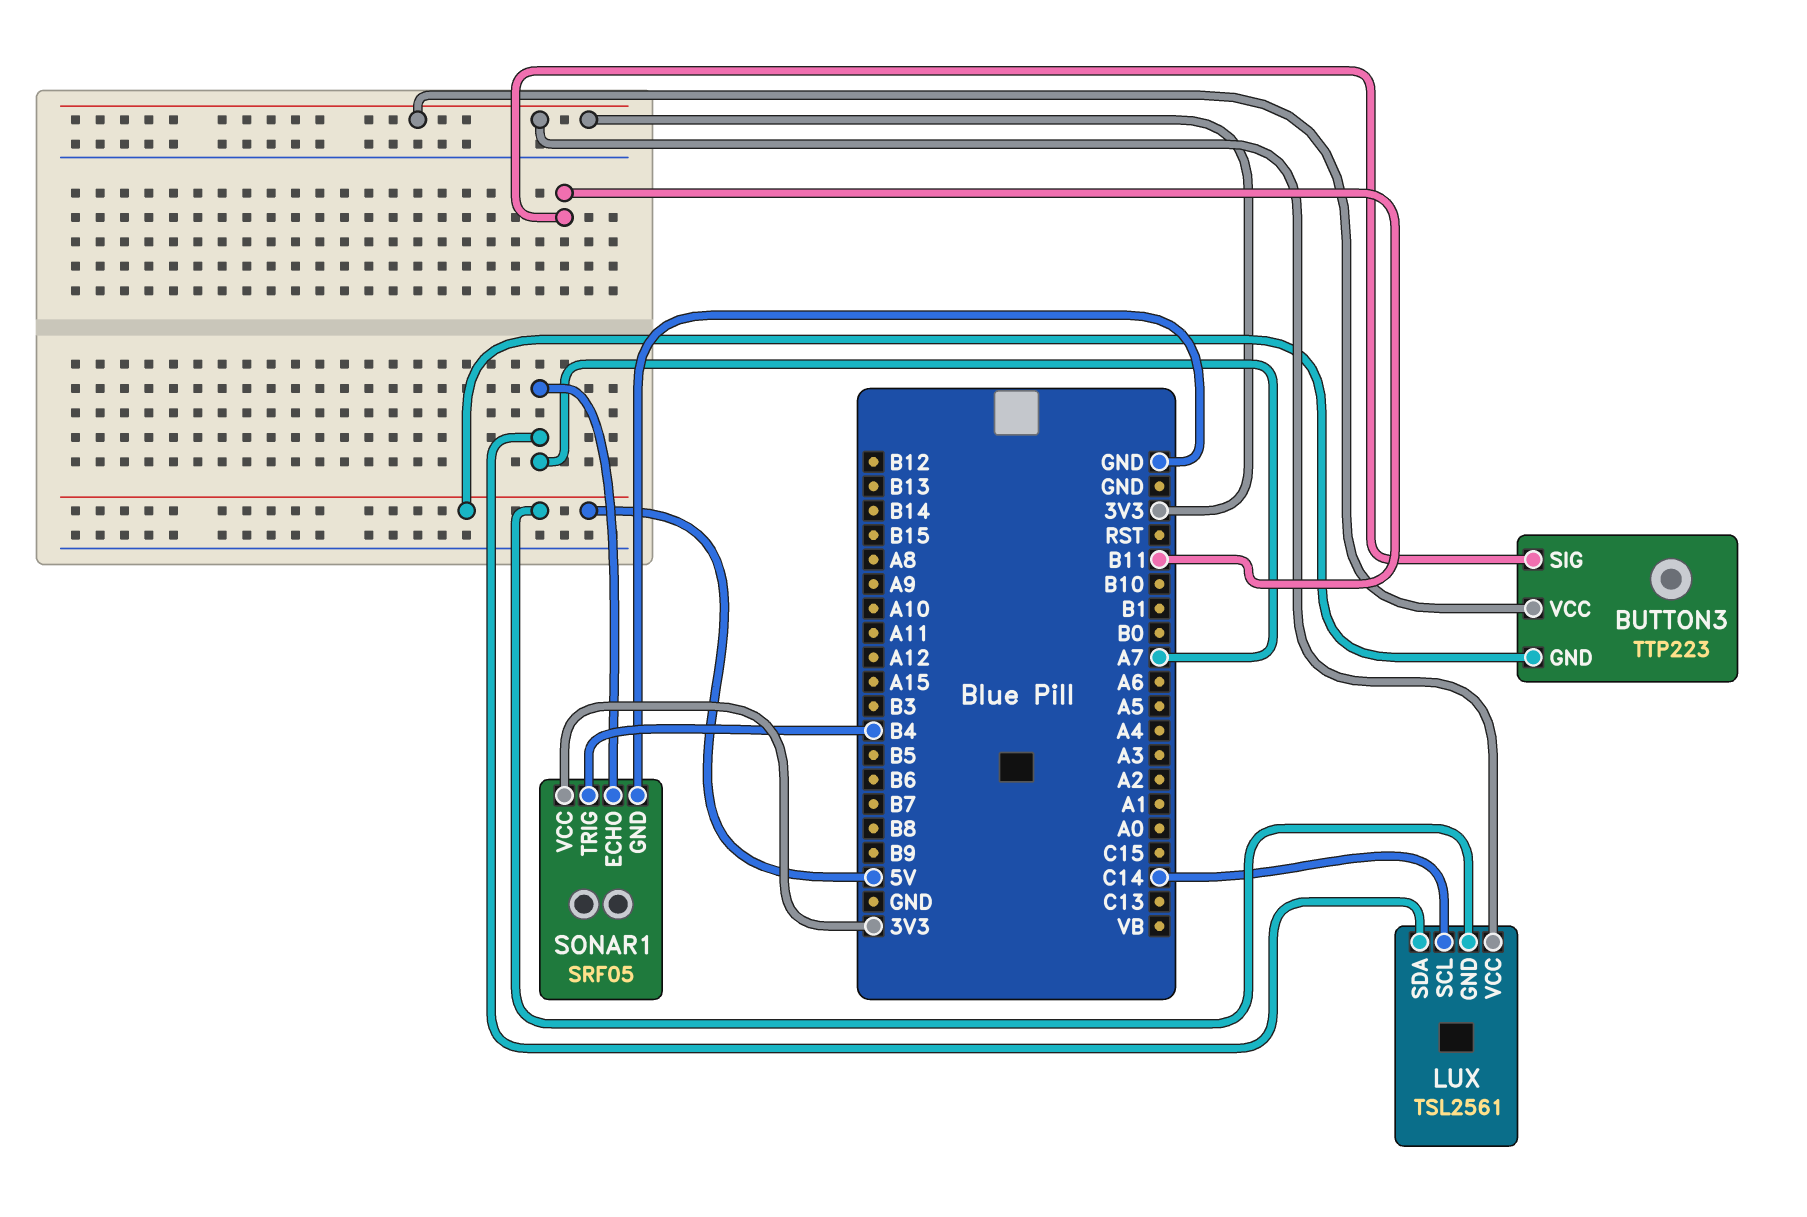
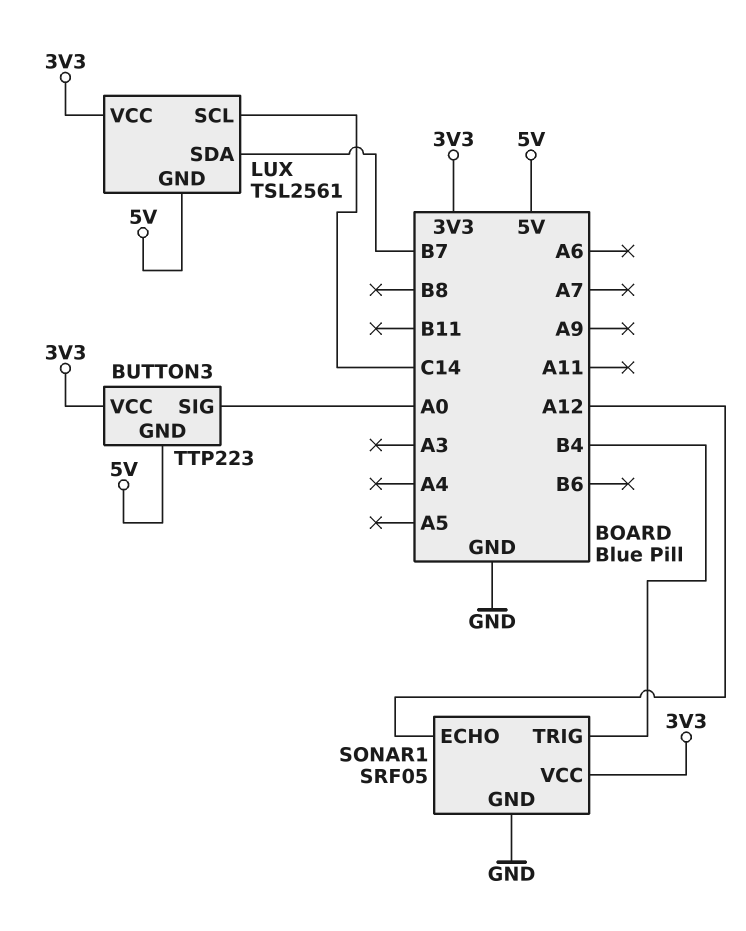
BUTTON3 pin SIG: B11 -> A0
LUX pin SDA: A7 -> B7
SONAR1 pin ECHO: A7 -> A12

